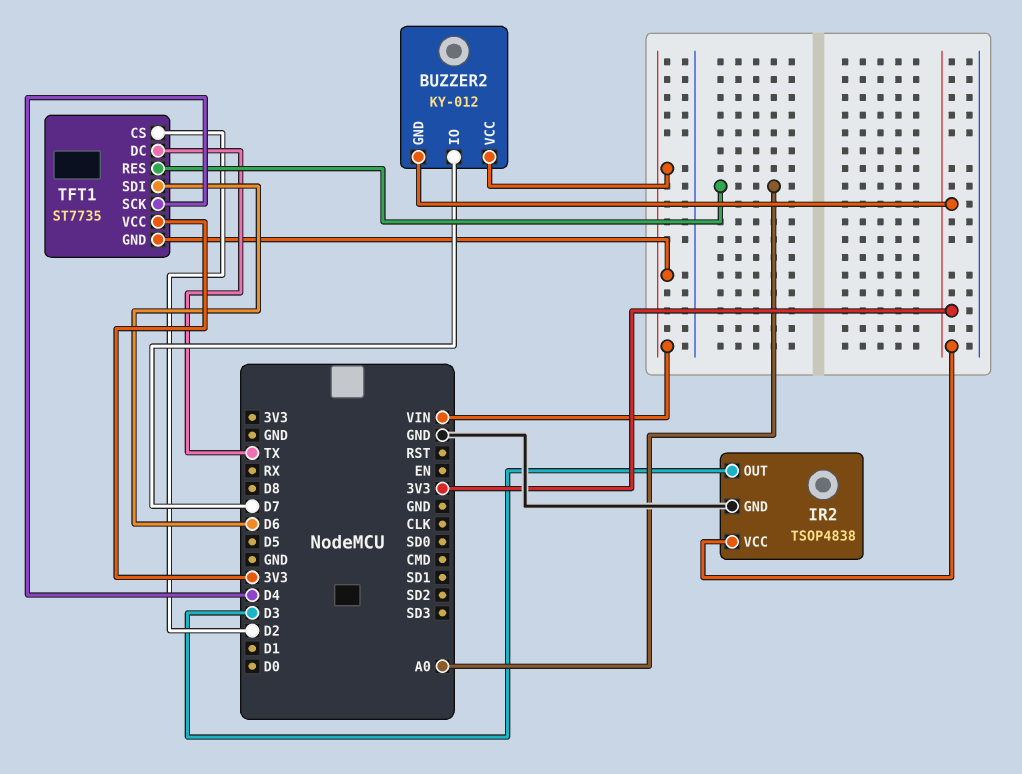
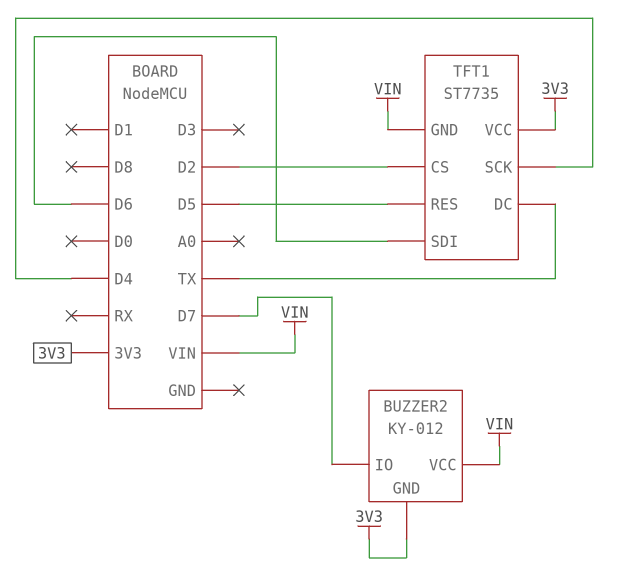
IR2: TSOP4838 -> none
IR2 pin GND: GND -> none
IR2 pin OUT: D3 -> none
IR2 pin VCC: 3V3 -> none
TFT1 pin RES: A0 -> D5

